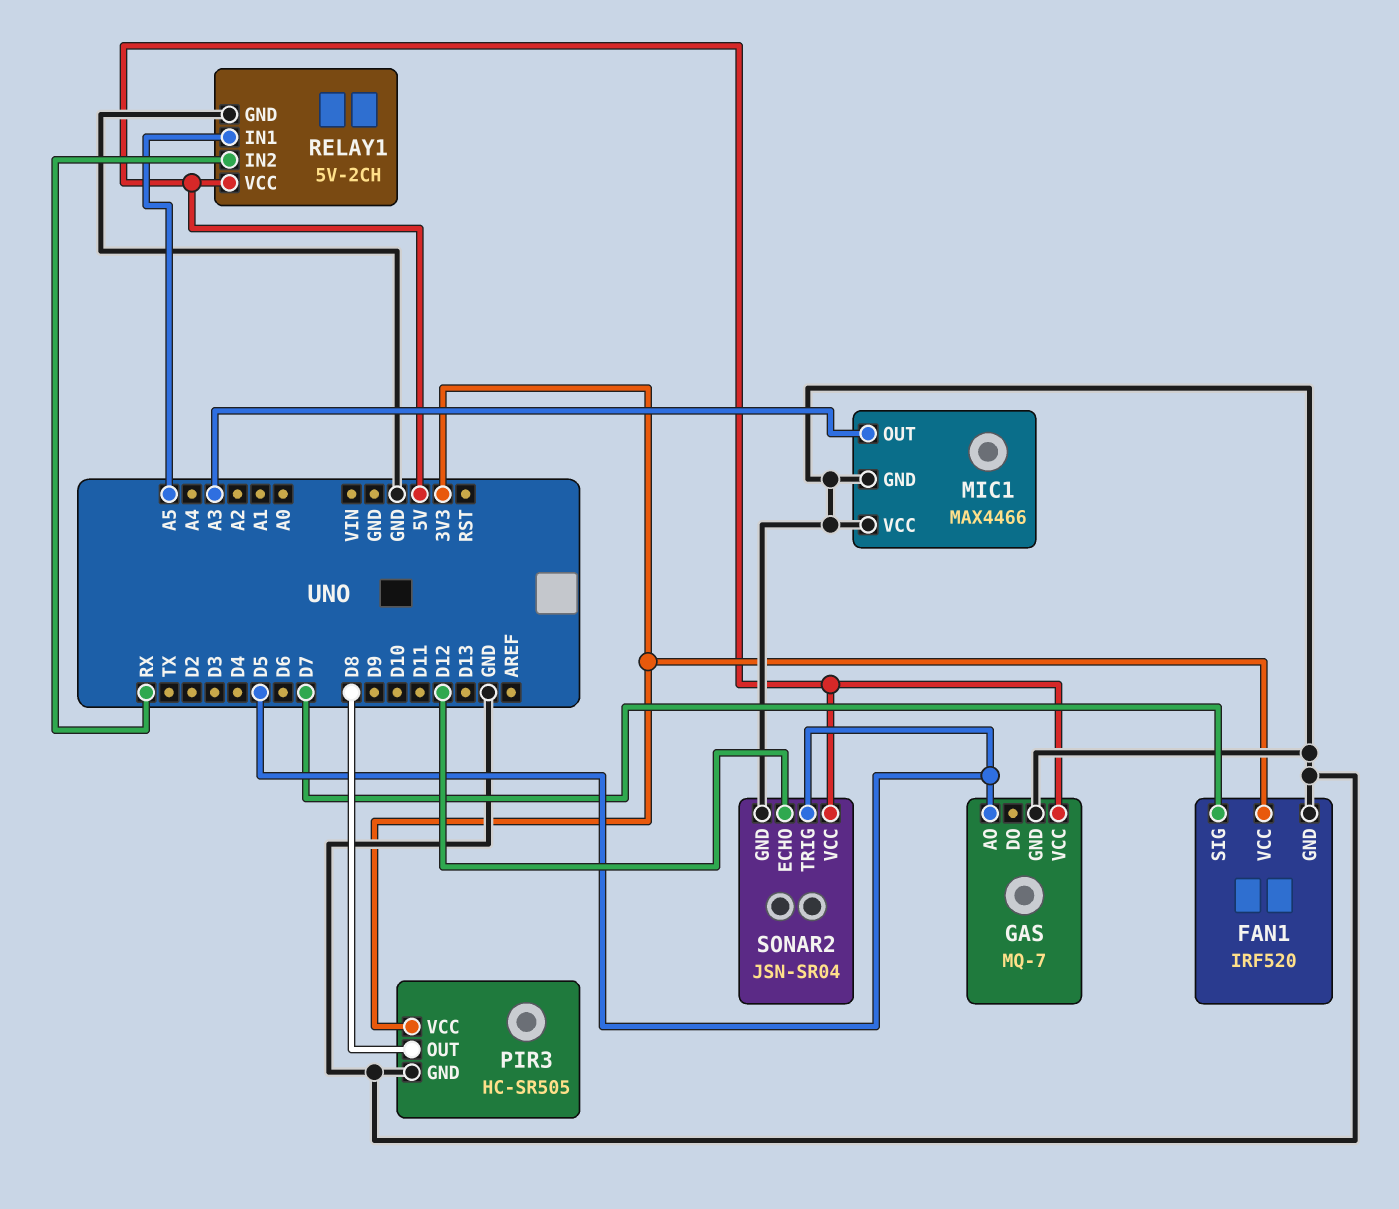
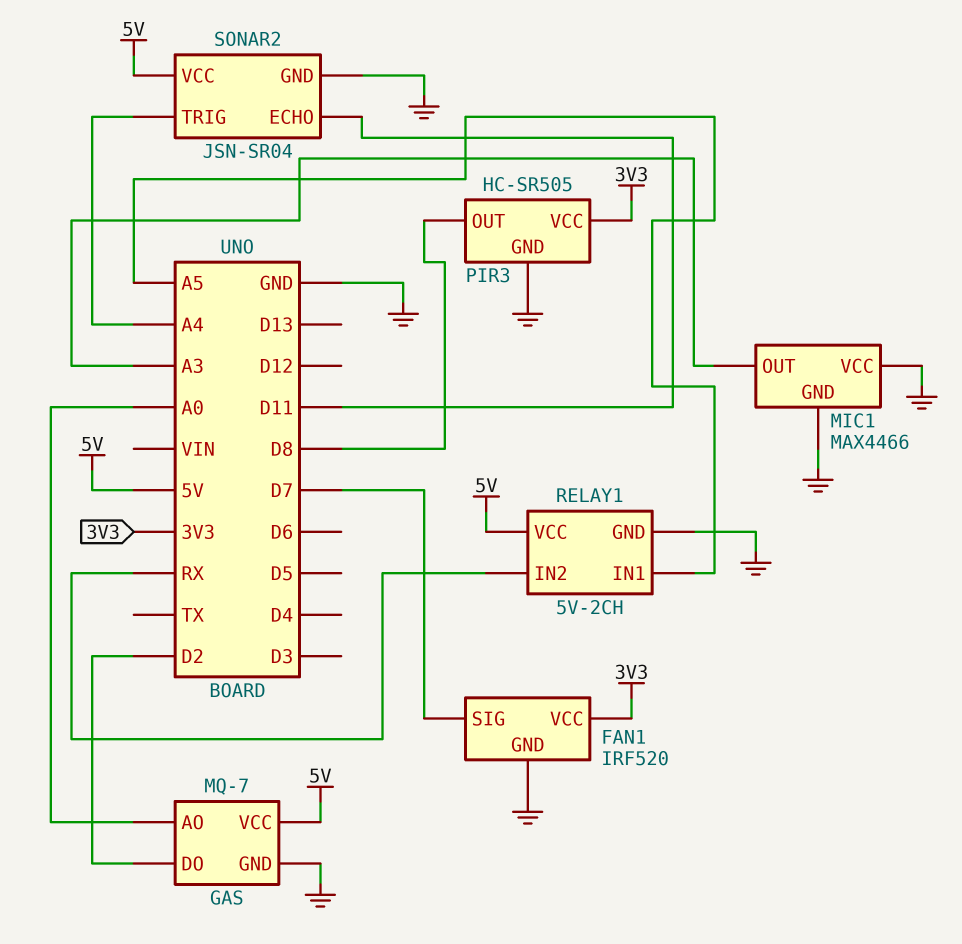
GAS pin AO: D5 -> A0
GAS pin DO: none -> D2
SONAR2 pin ECHO: D12 -> D11
SONAR2 pin TRIG: D5 -> A4

